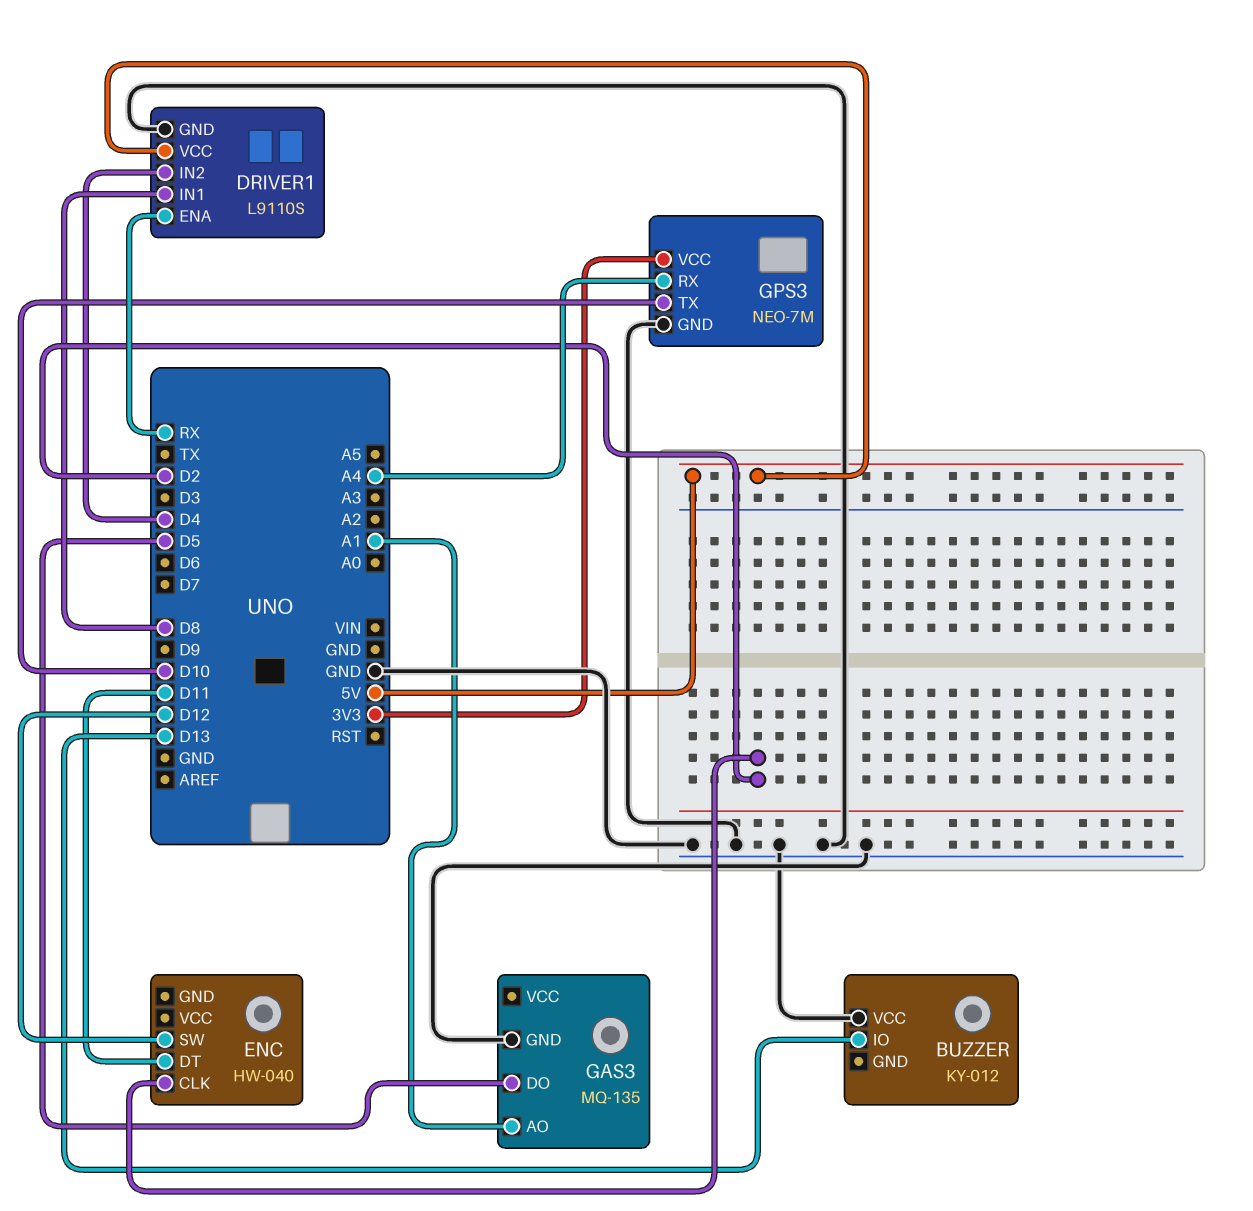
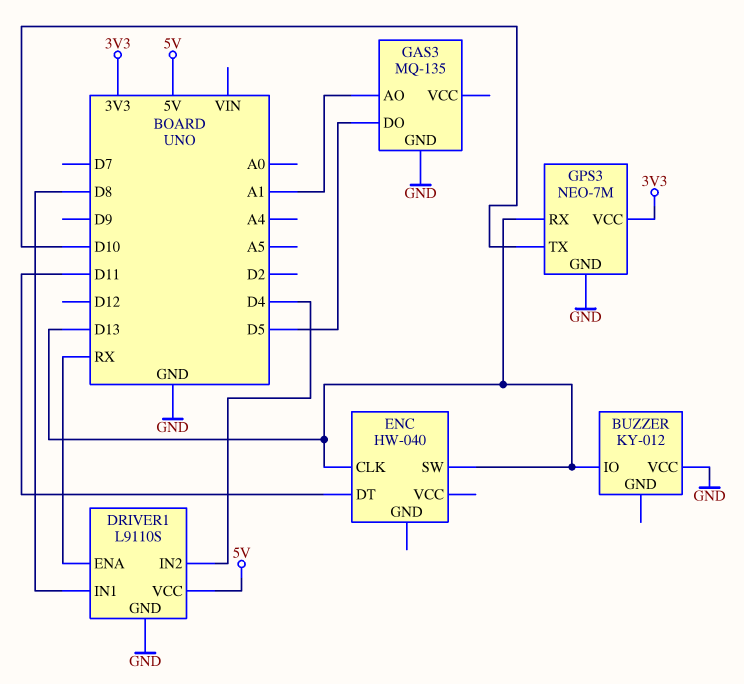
ENC pin CLK: D2 -> D13
ENC pin SW: D12 -> D13
GPS3 pin RX: A4 -> D13

